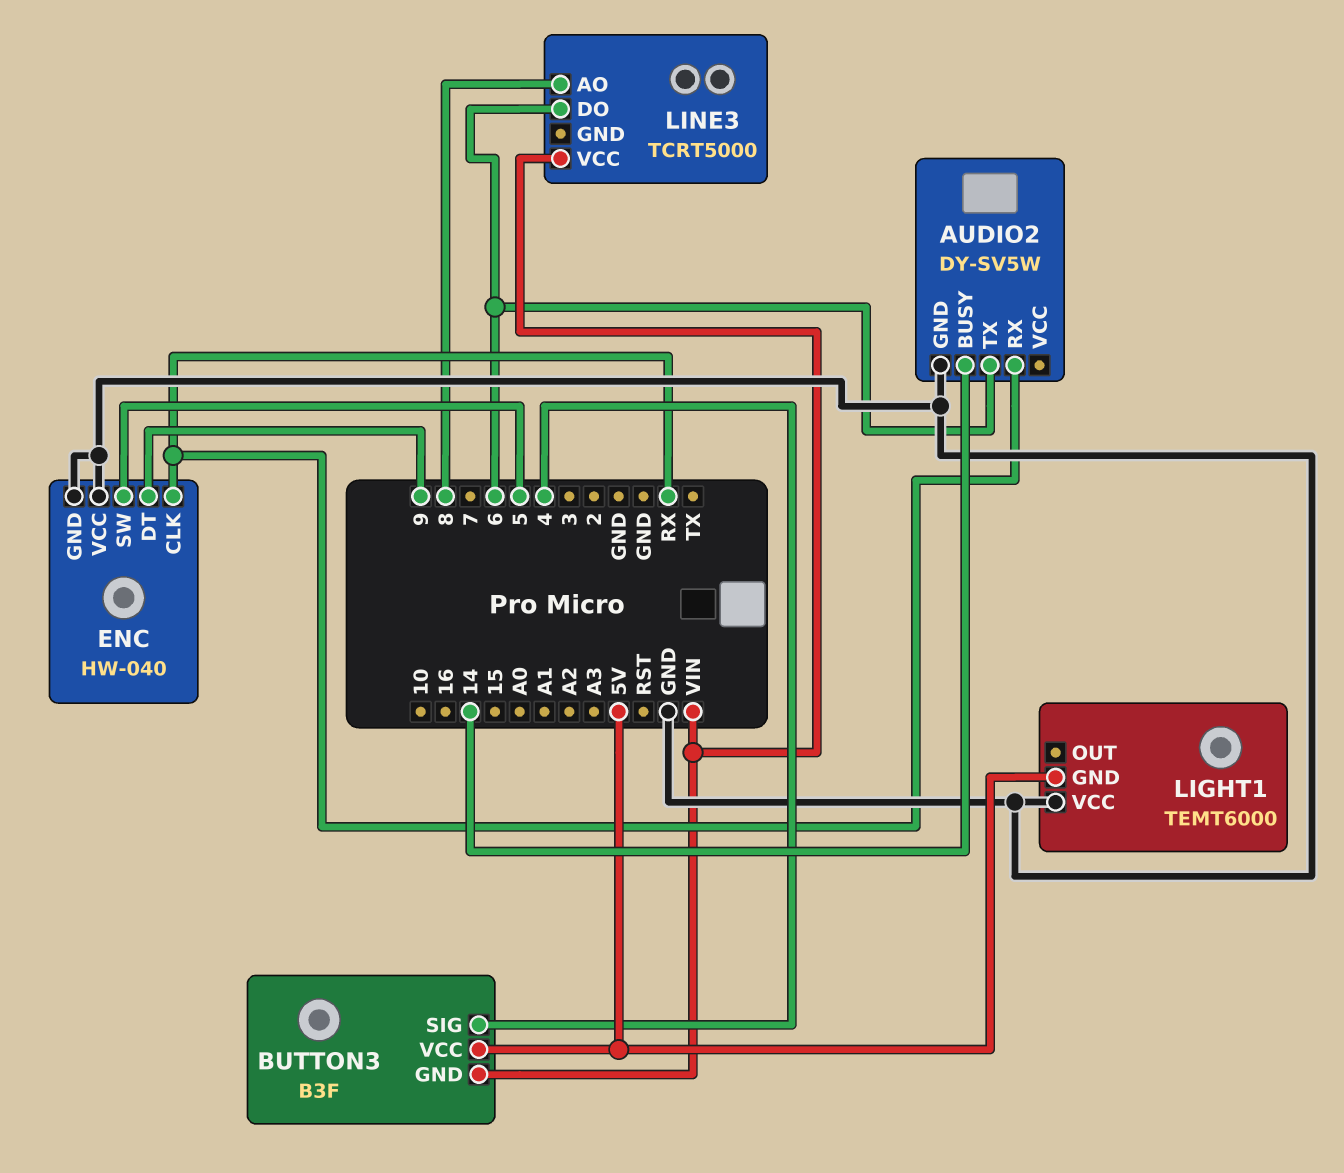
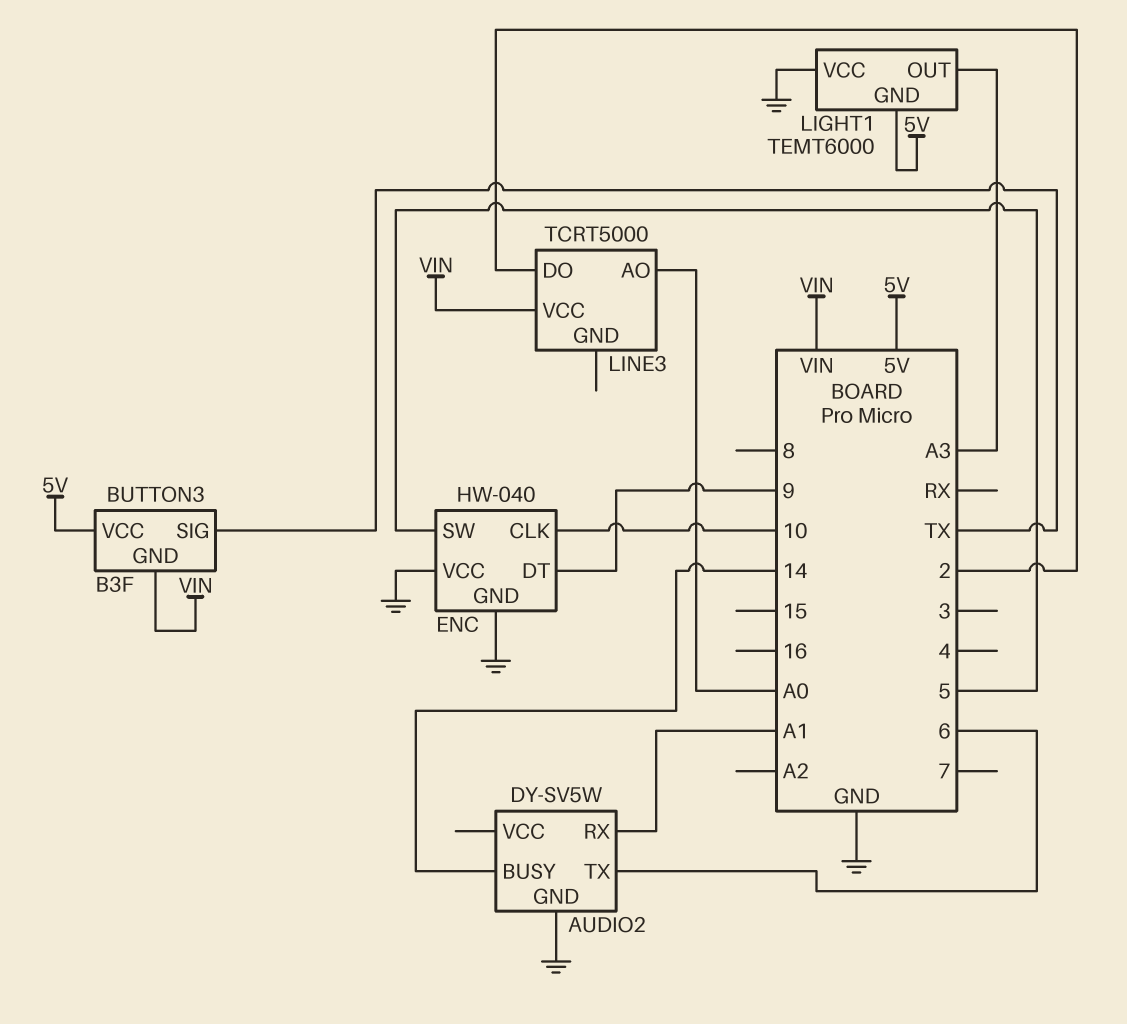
AUDIO2 pin RX: RX -> A1
BUTTON3 pin SIG: 4 -> TX
ENC pin CLK: RX -> 10
LIGHT1 pin OUT: none -> A3
LINE3 pin AO: 8 -> A0
LINE3 pin DO: 6 -> 2

